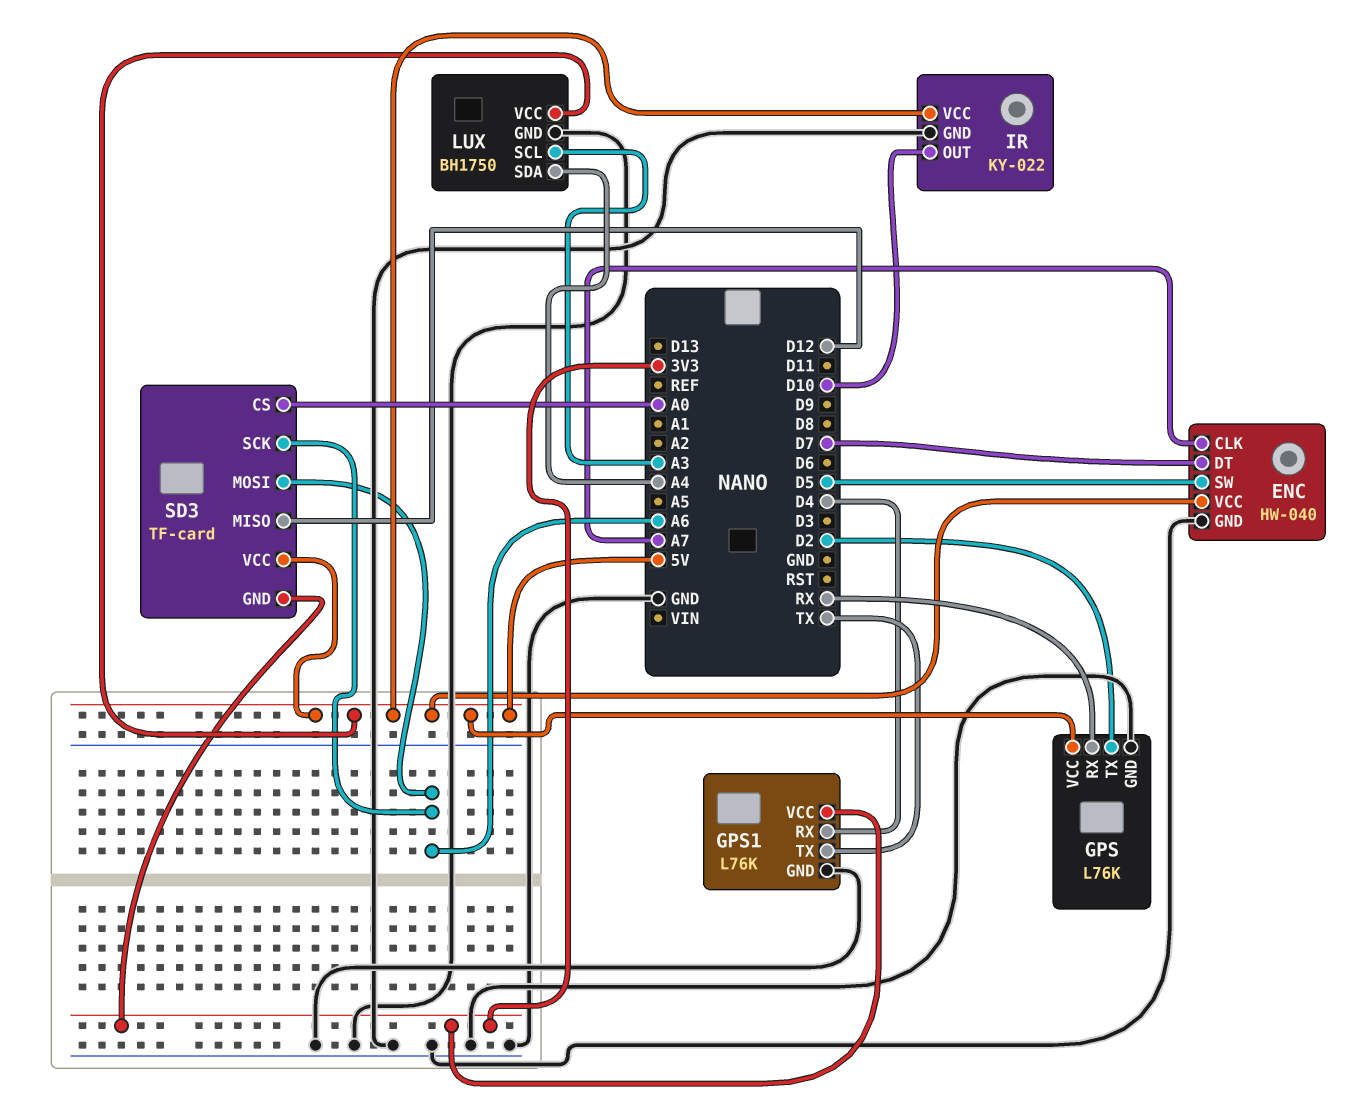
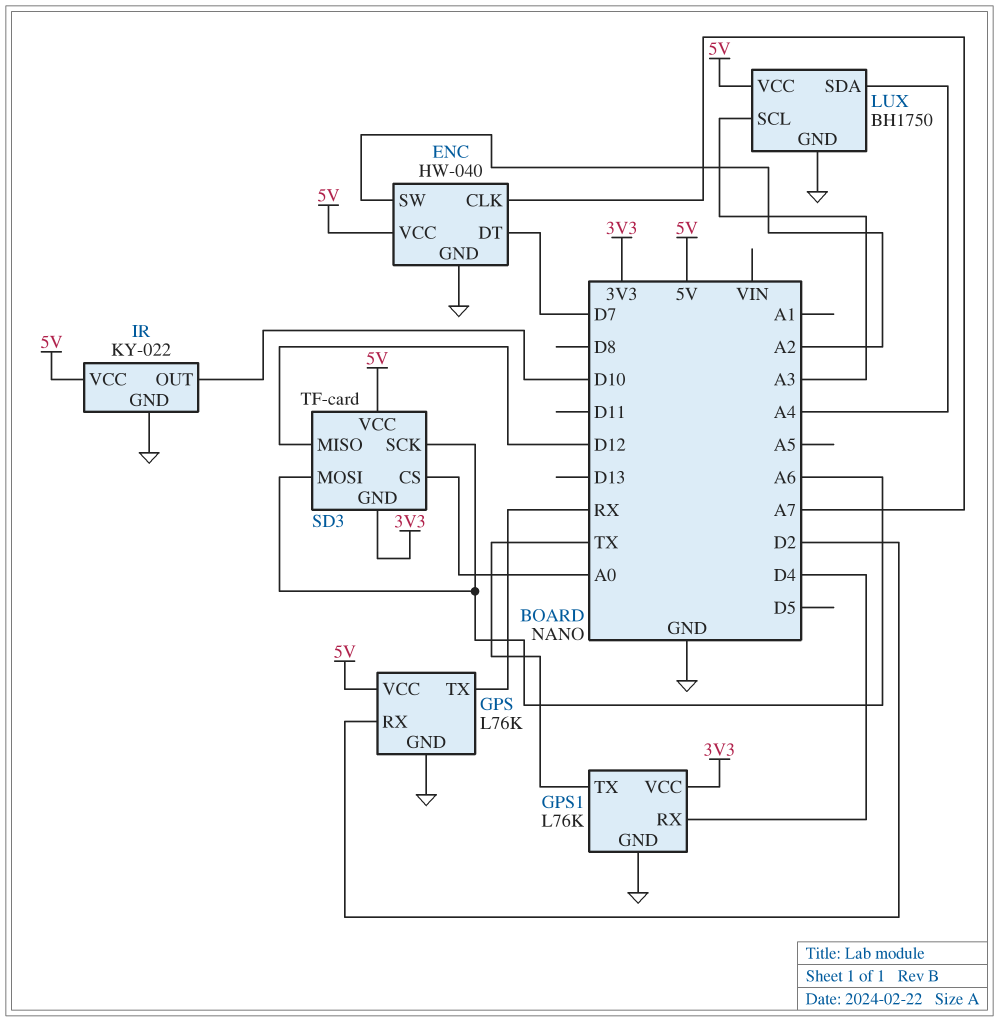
ENC pin SW: D5 -> A2
GPS pin RX: RX -> D2
GPS pin TX: D2 -> RX

